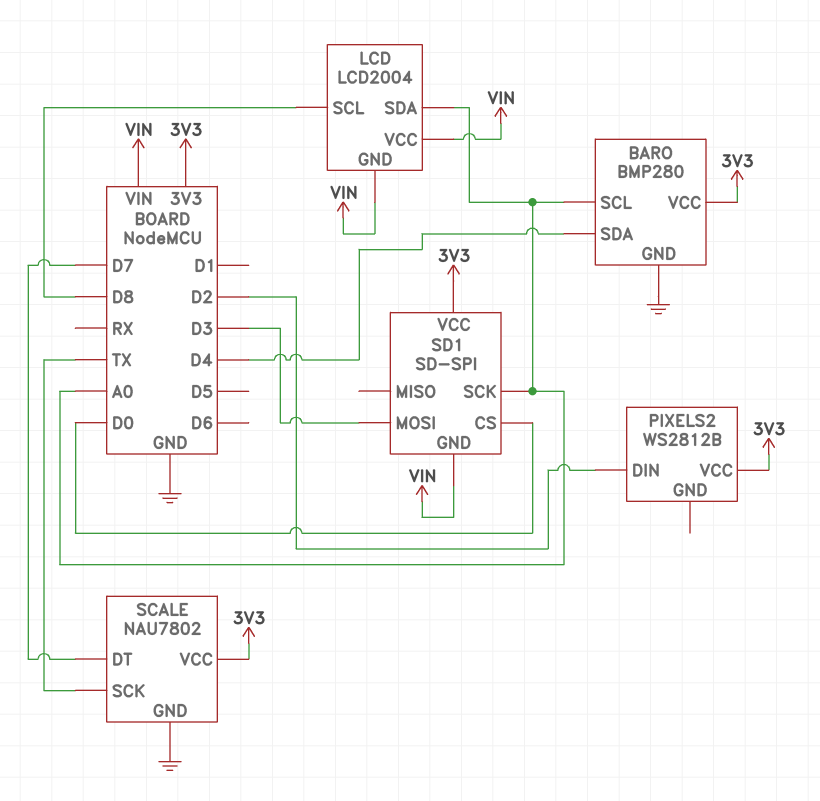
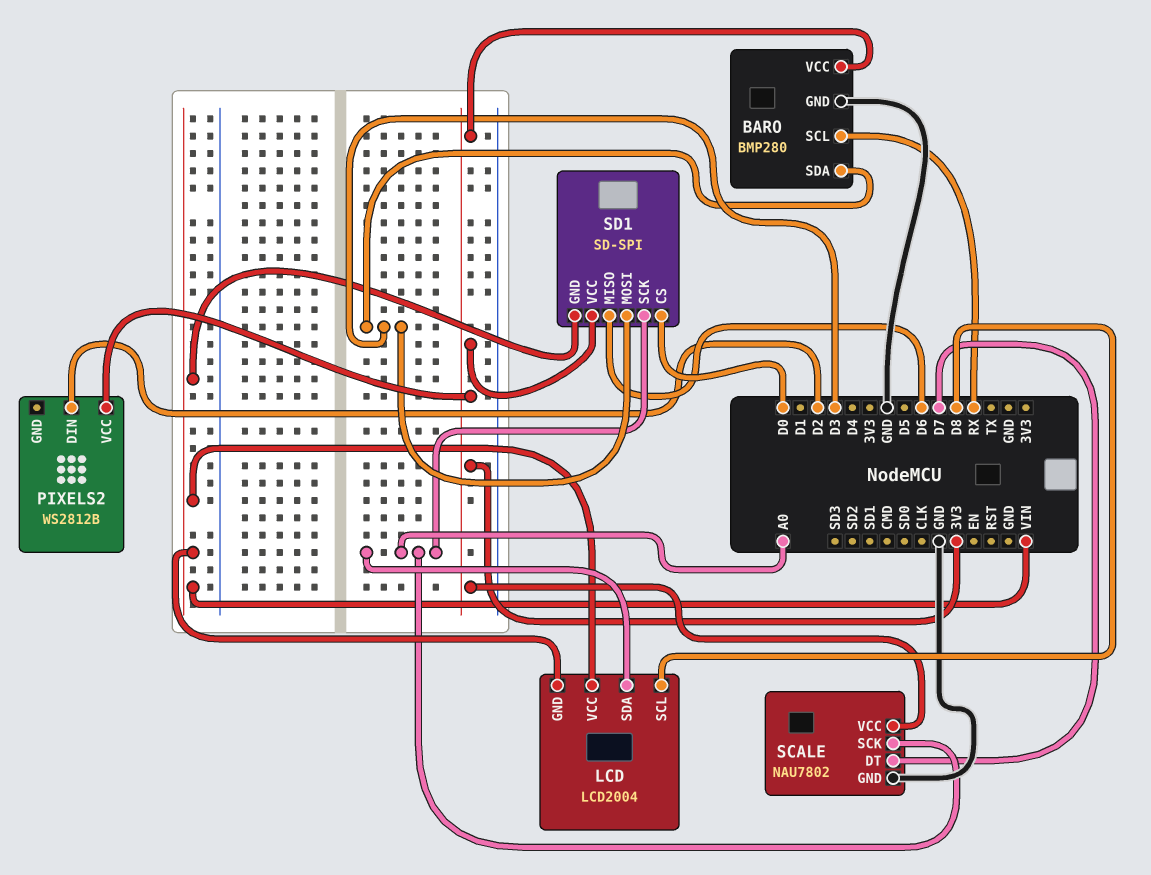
BARO pin SCL: A0 -> RX
BARO pin SDA: D4 -> D3
SCALE pin SCK: TX -> A0
SD1 pin MISO: none -> D6

